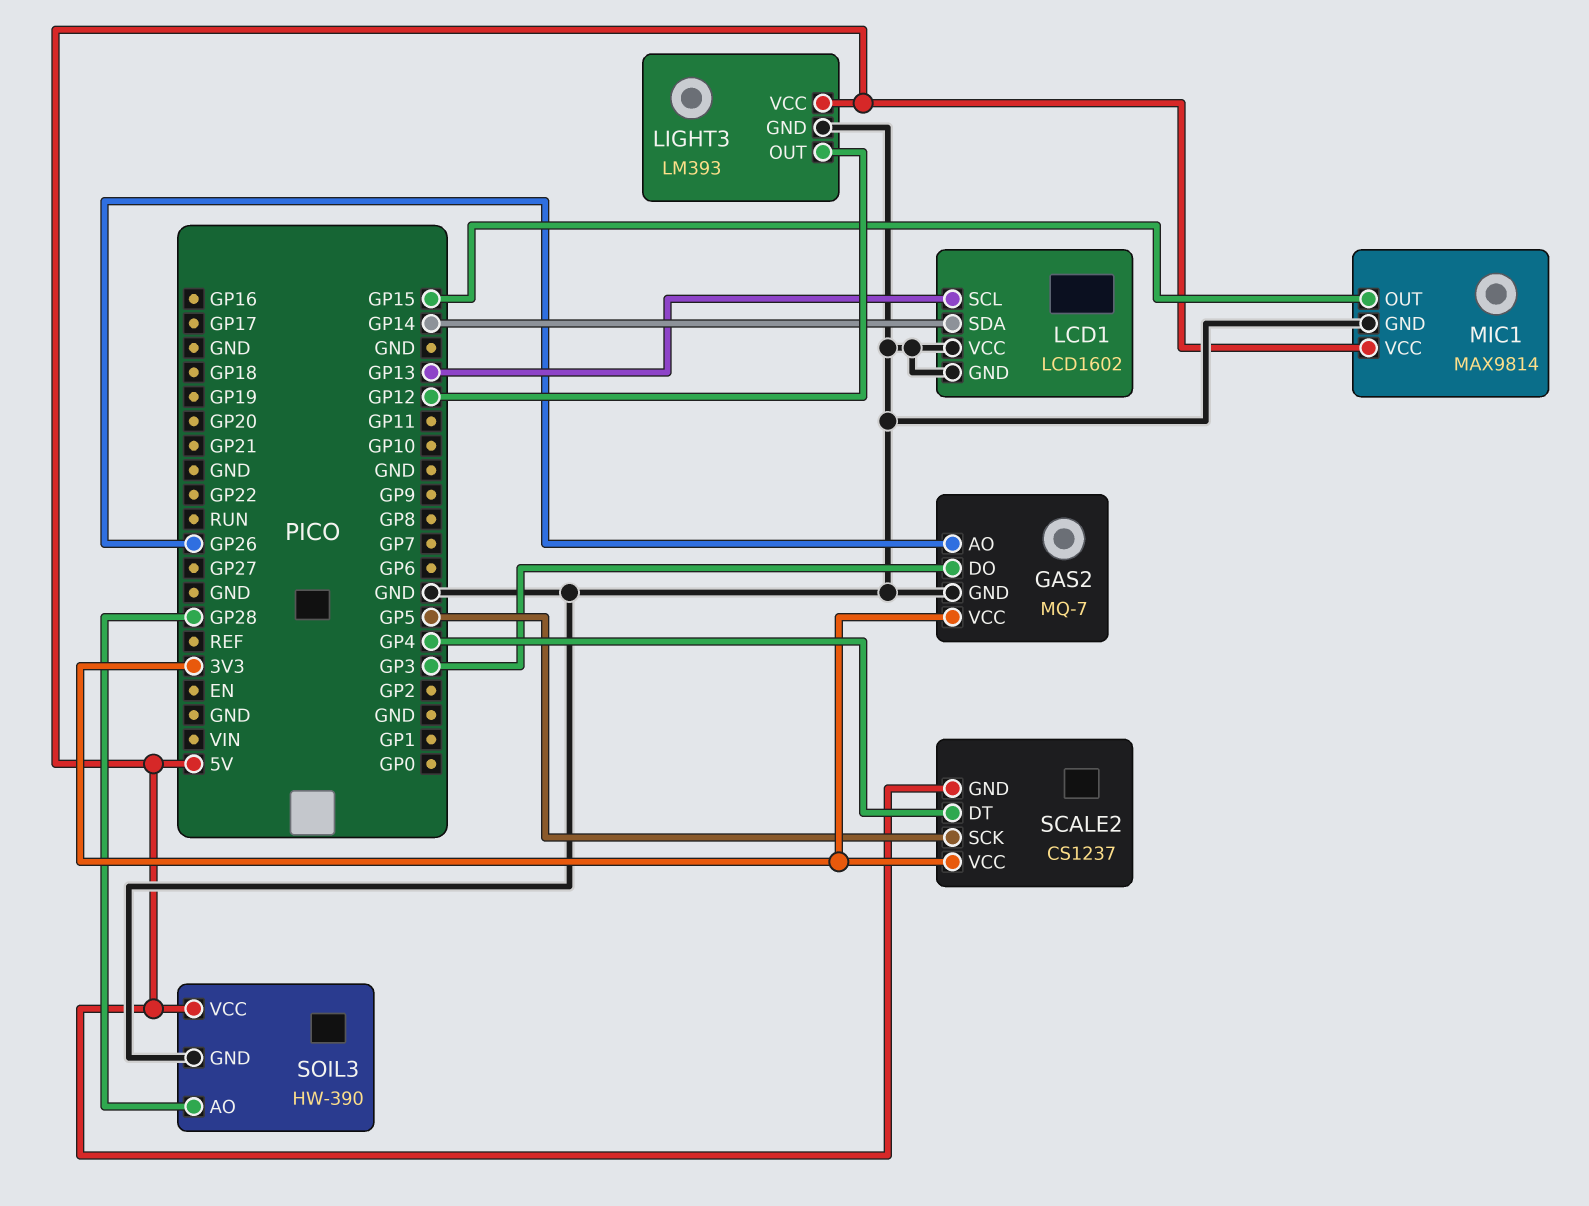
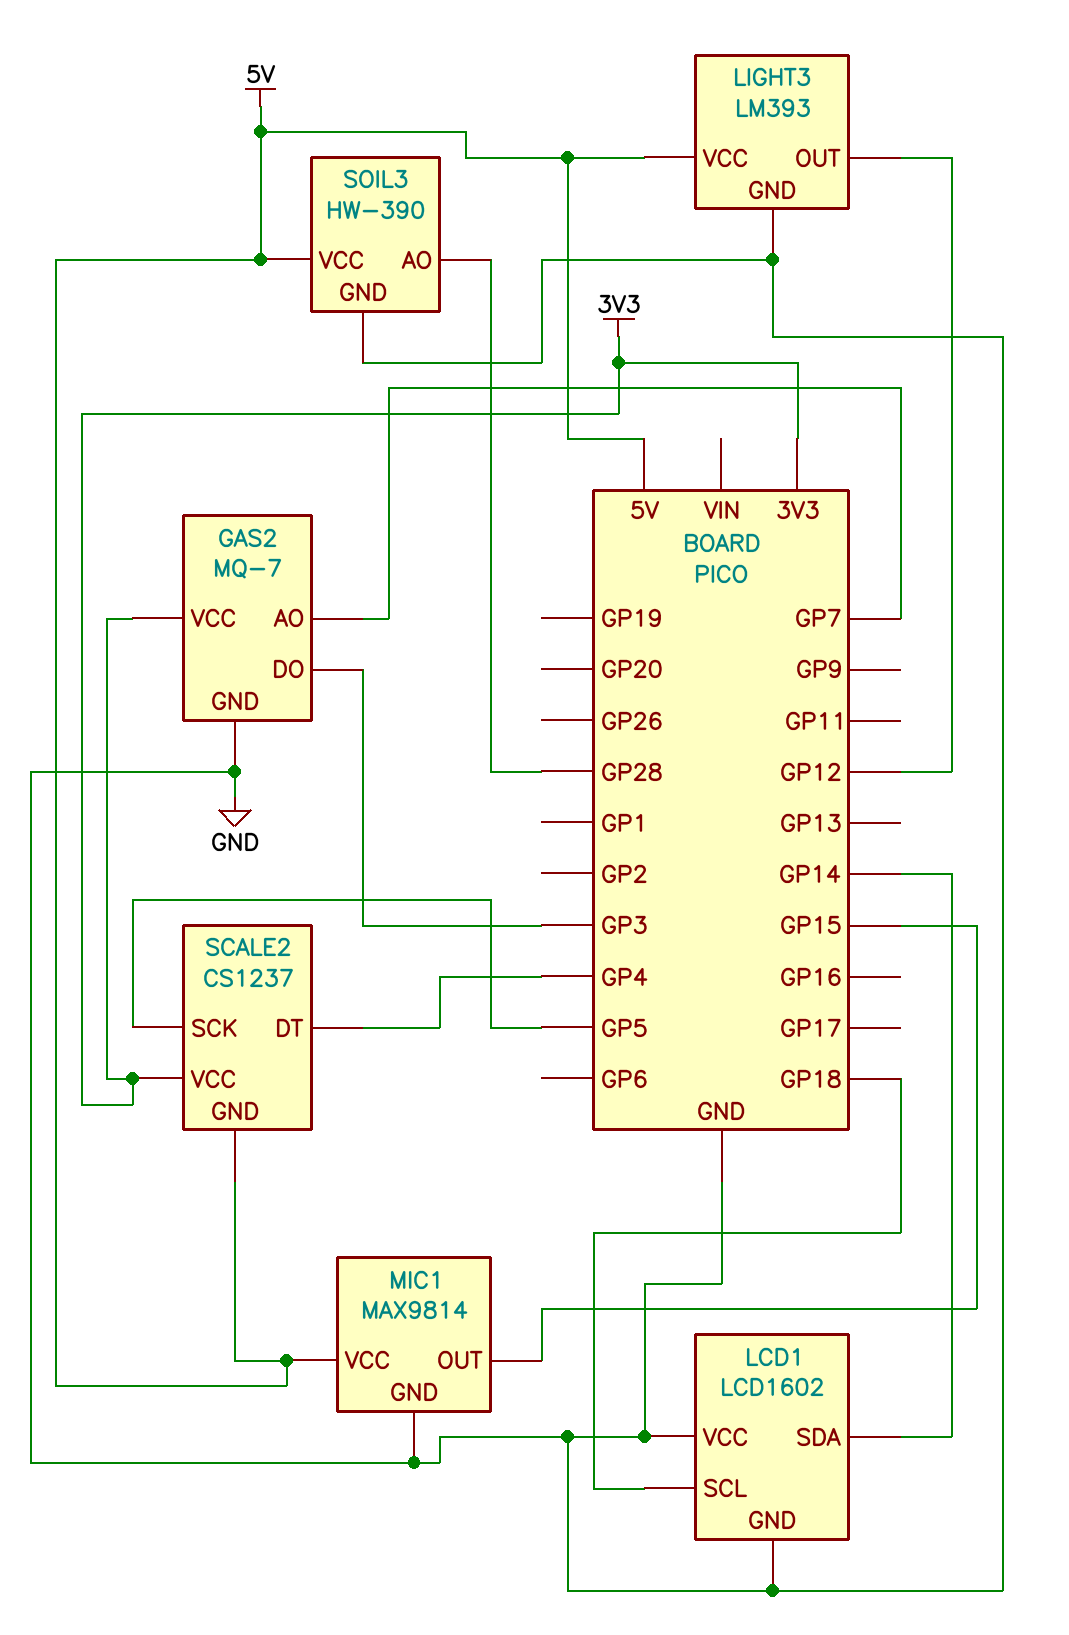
GAS2 pin AO: GP26 -> GP7
LCD1 pin SCL: GP13 -> GP18

